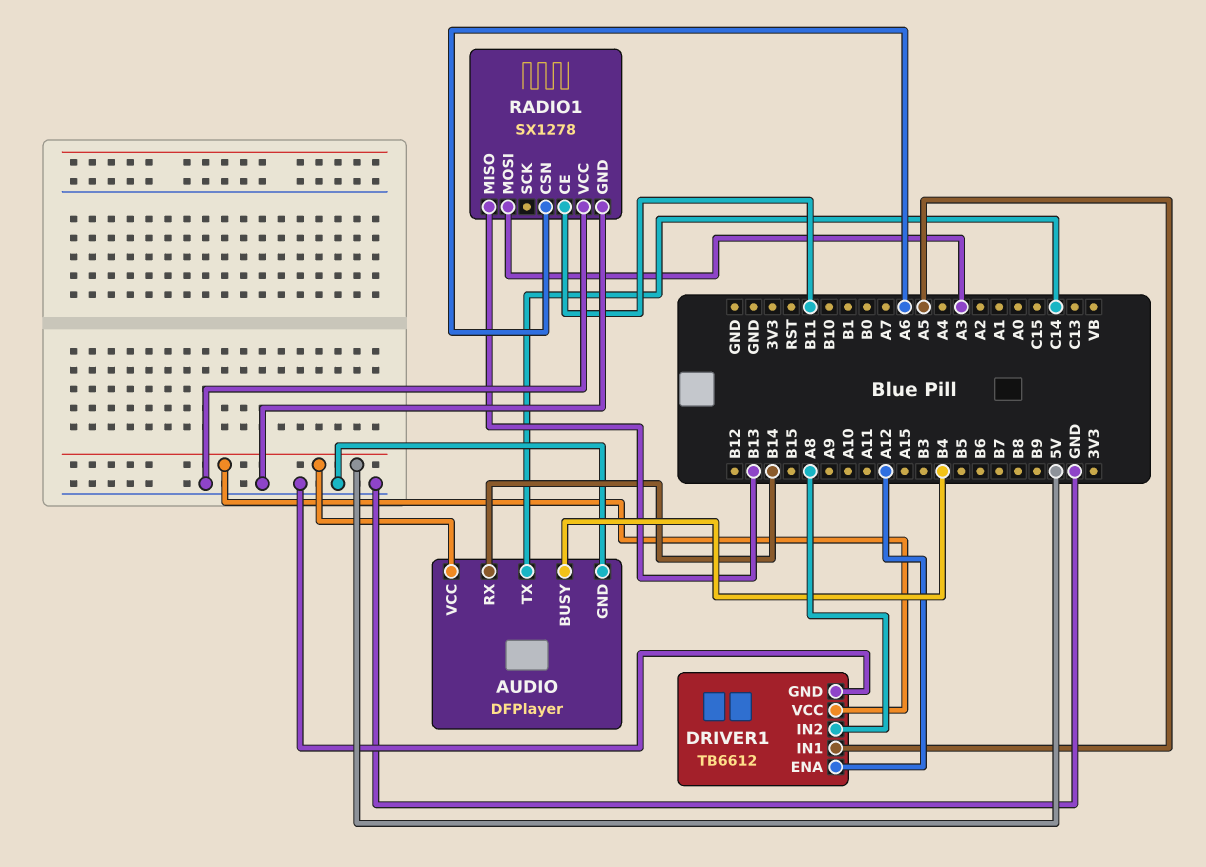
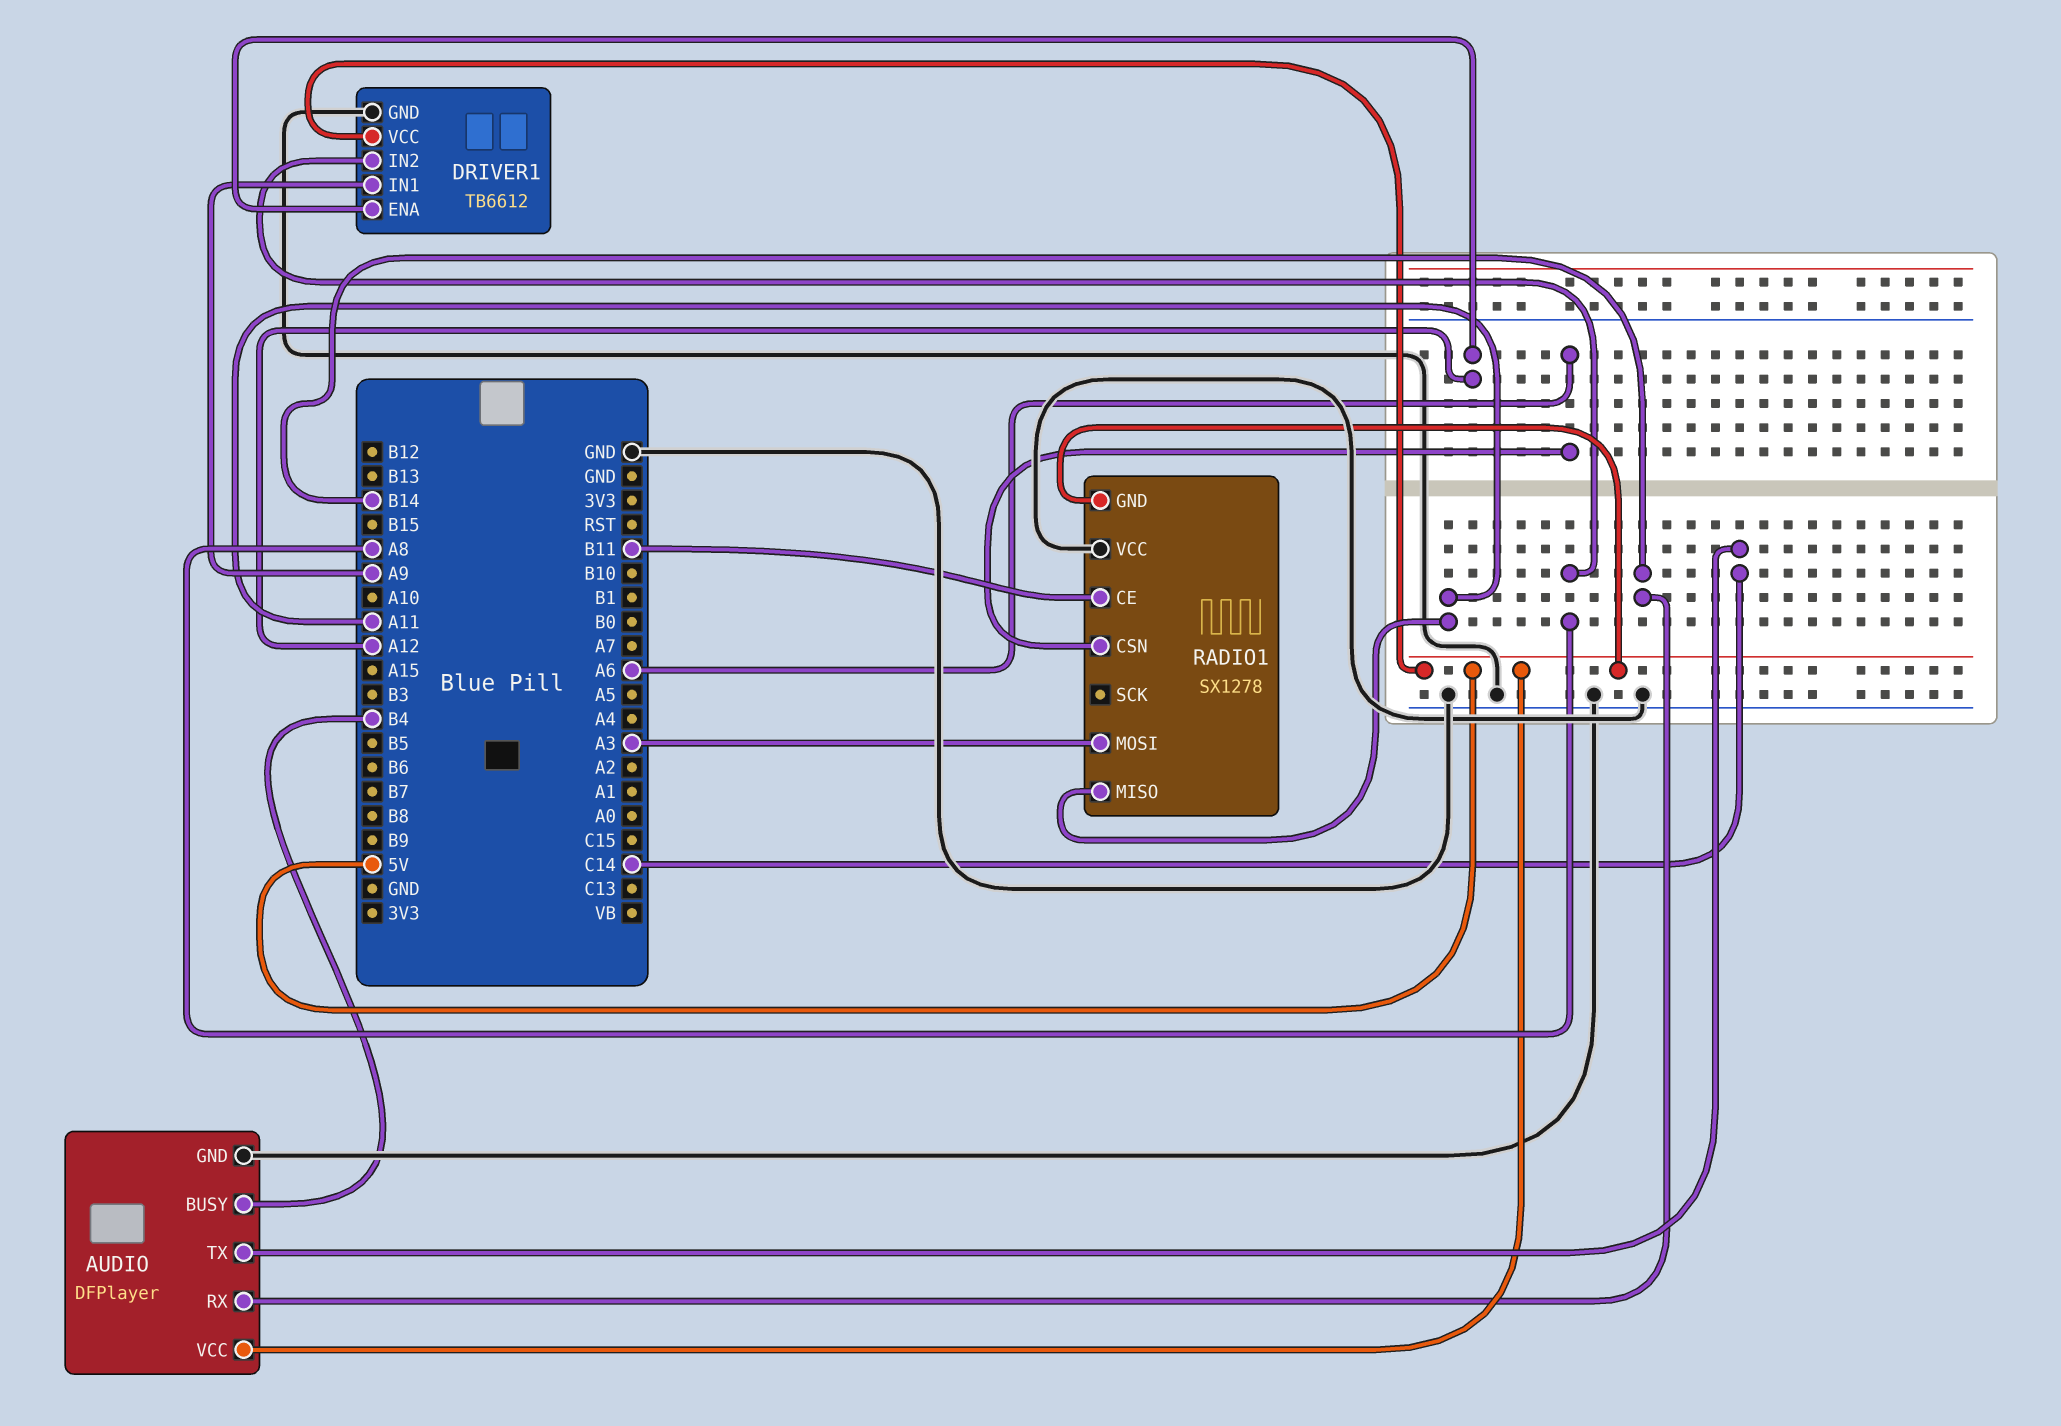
DRIVER1 pin IN1: A5 -> A9
RADIO1 pin GND: GND -> 5V
RADIO1 pin MISO: B13 -> A11

